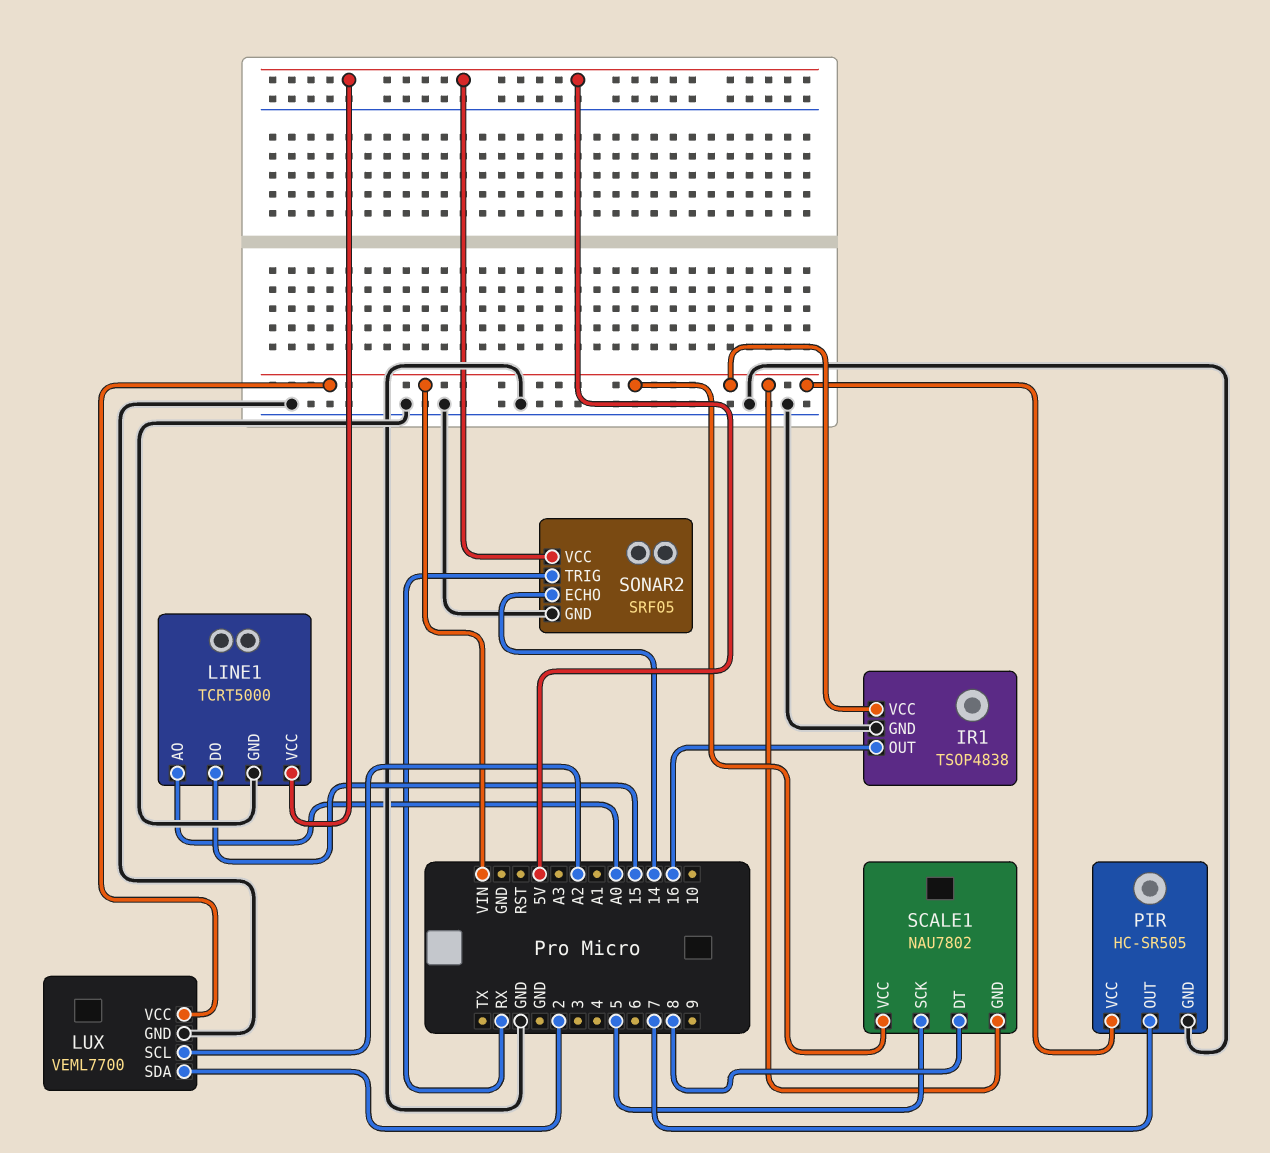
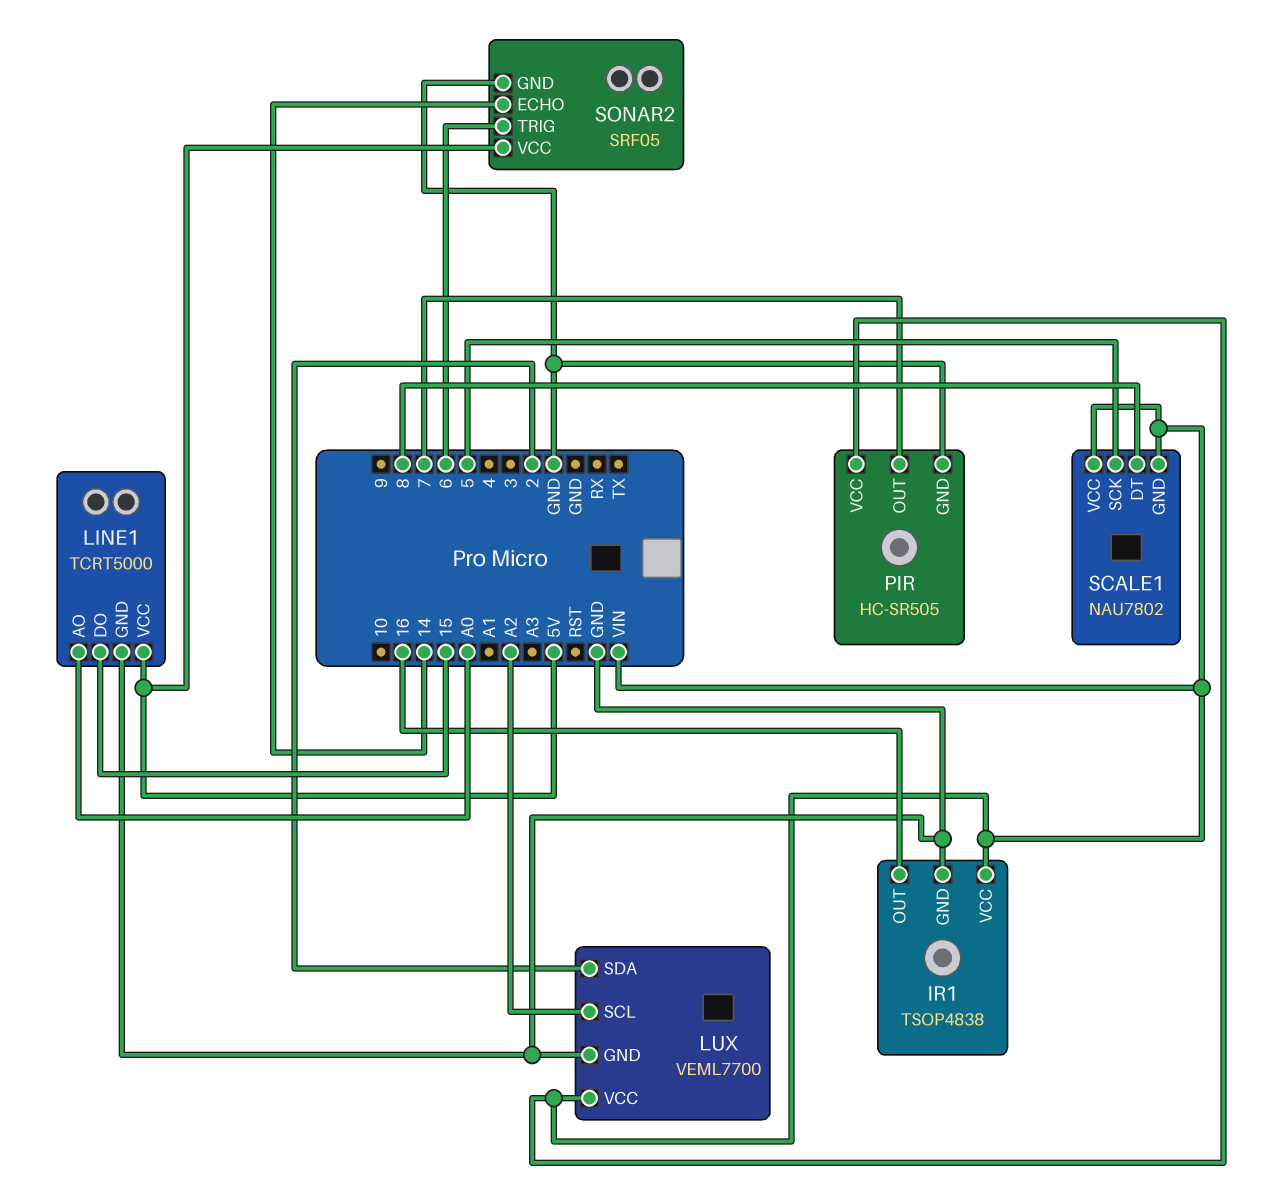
SONAR2 pin TRIG: RX -> 6

